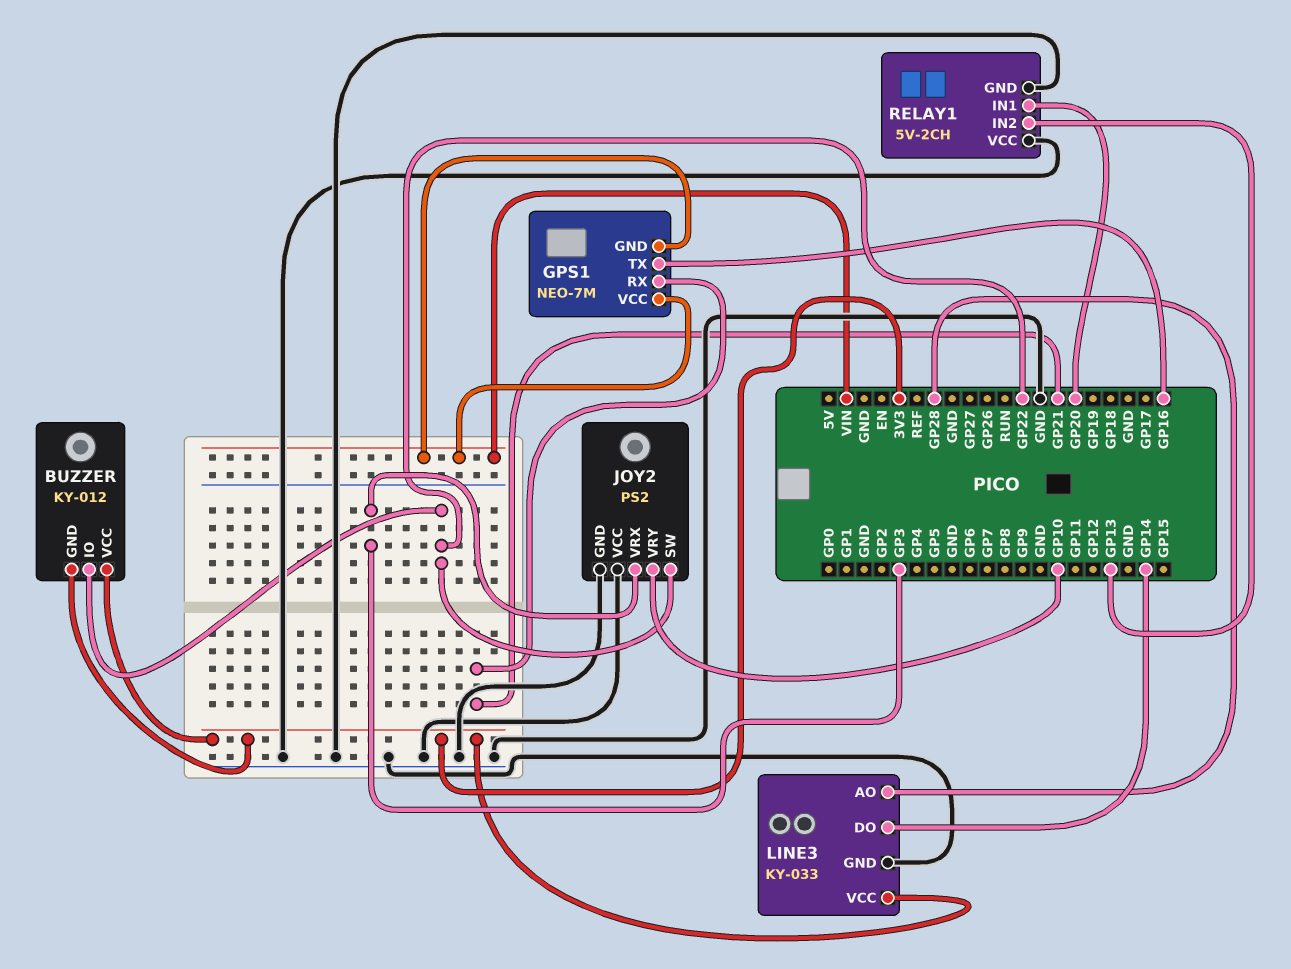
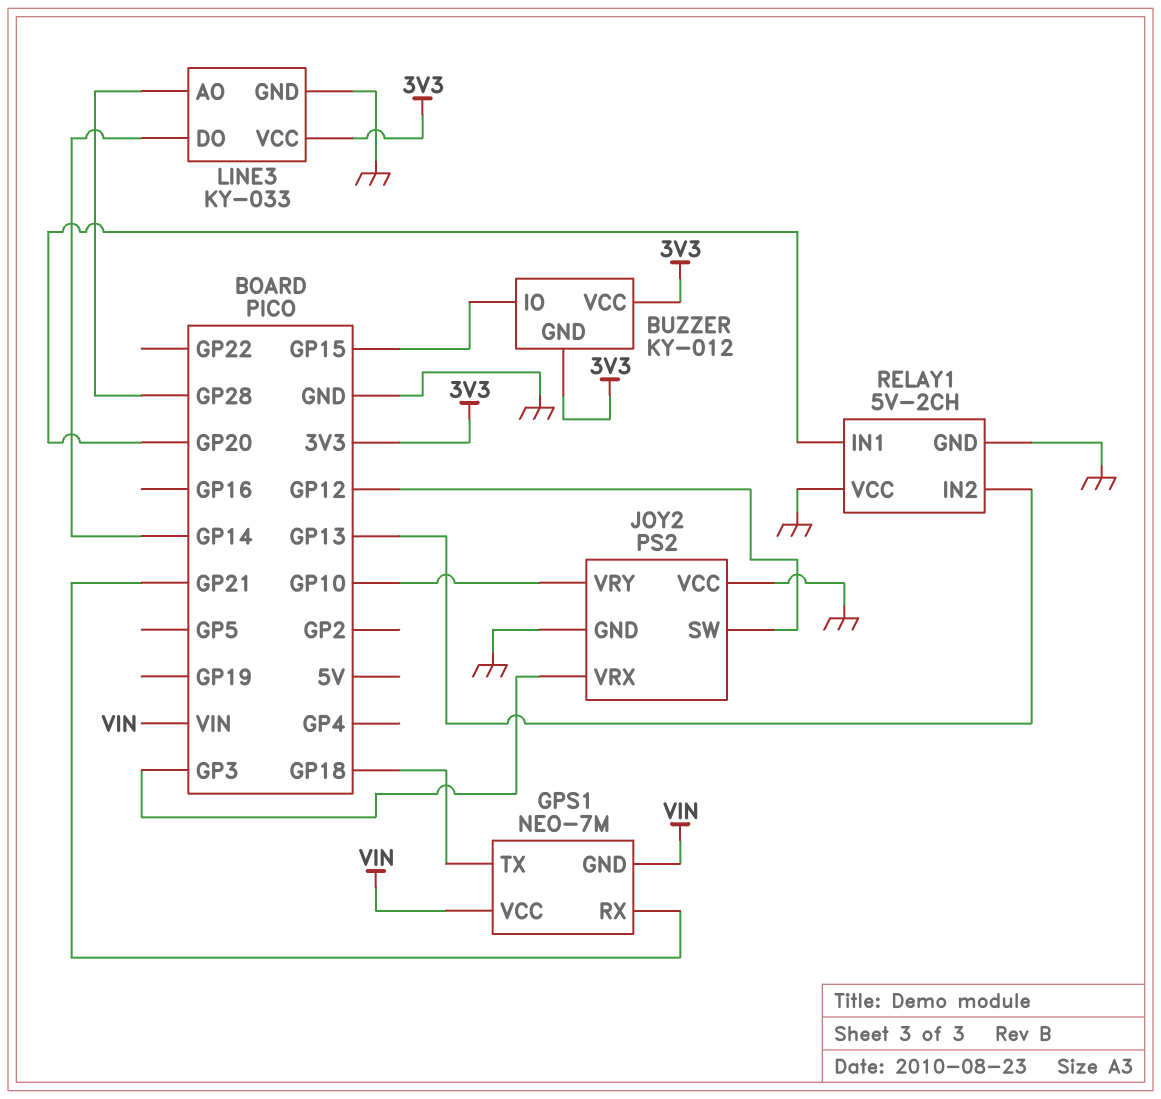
BUZZER pin IO: GP22 -> GP15
GPS1 pin TX: GP16 -> GP18
JOY2 pin SW: GP22 -> GP12

